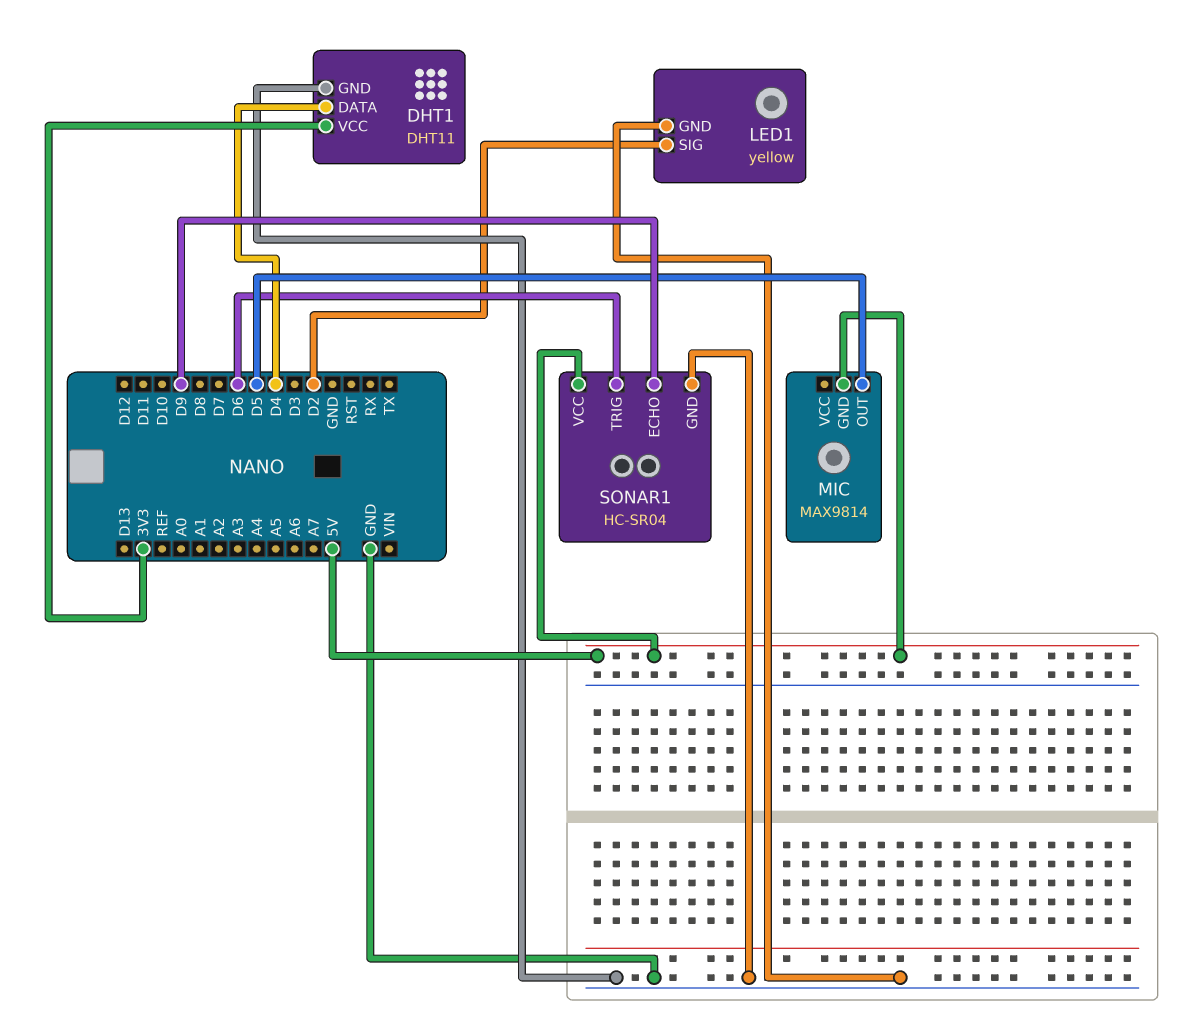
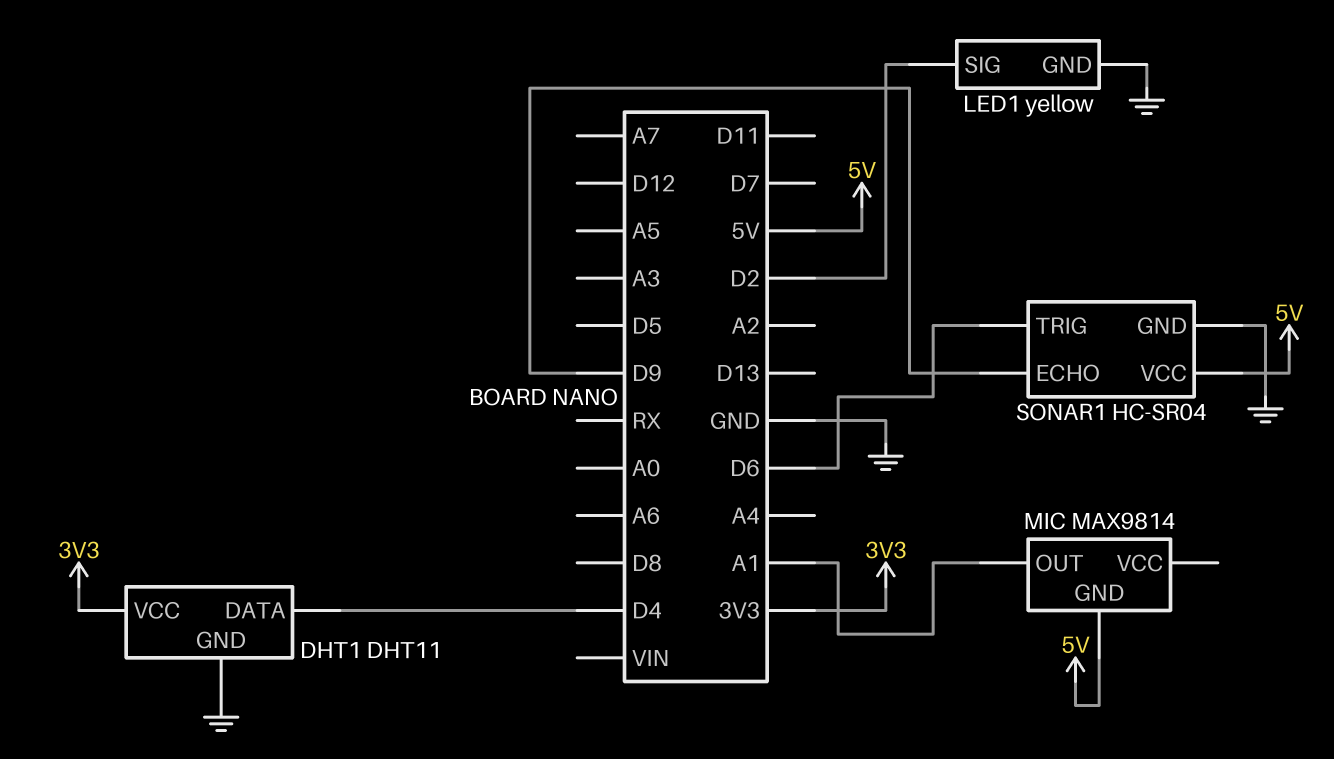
MIC pin OUT: D5 -> A1

